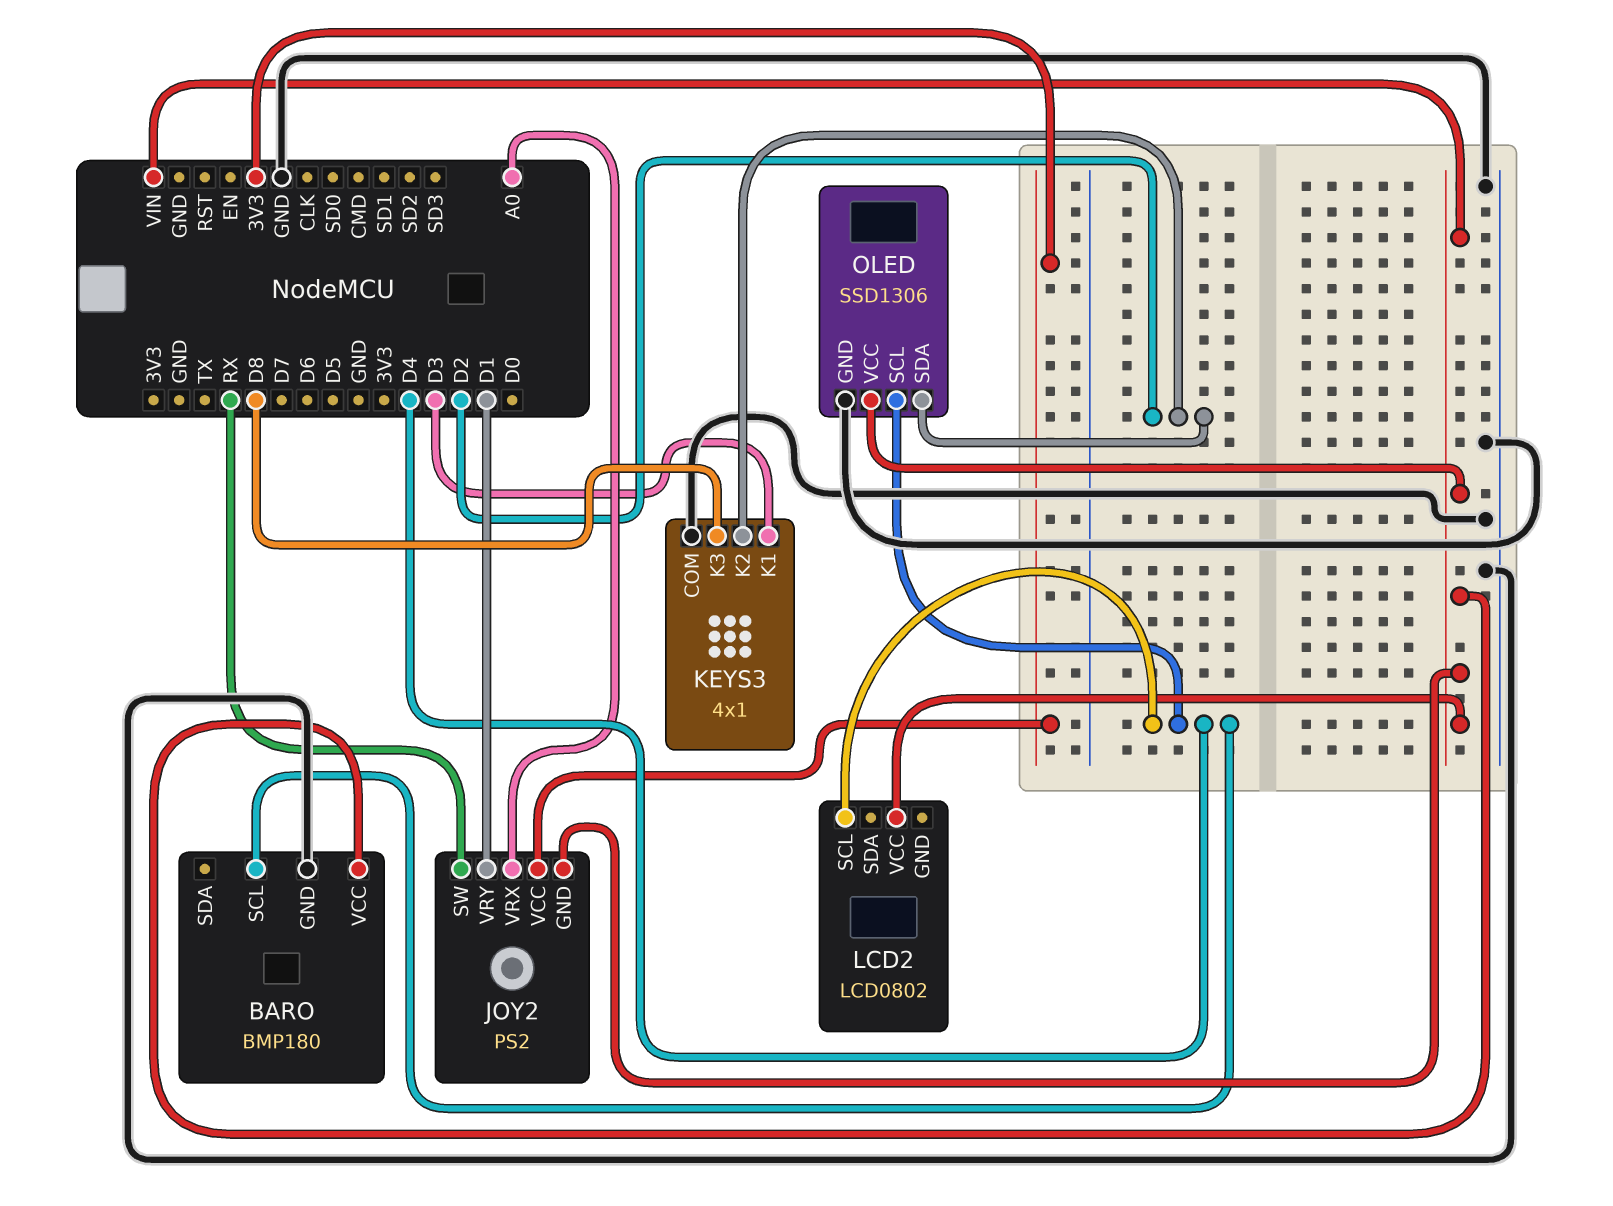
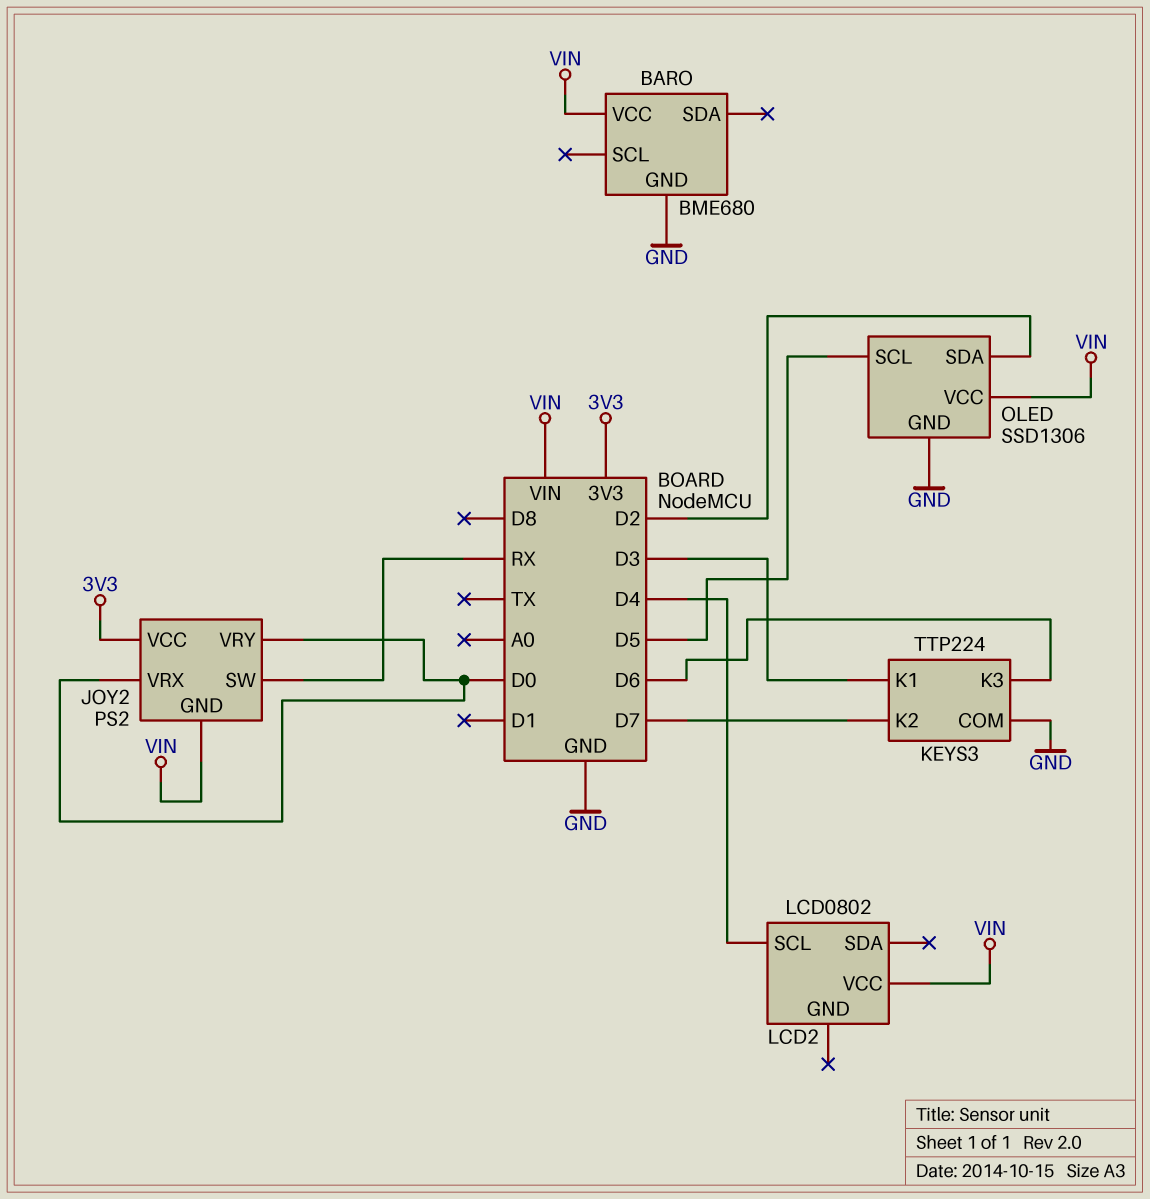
BARO: BMP180 -> BME680
BARO pin SCL: D4 -> none
JOY2 pin VRX: A0 -> D0
JOY2 pin VRY: D1 -> D0
KEYS3: 4x1 -> TTP224
KEYS3 pin K2: D2 -> D7
KEYS3 pin K3: D8 -> D6
OLED pin SCL: D4 -> D5

